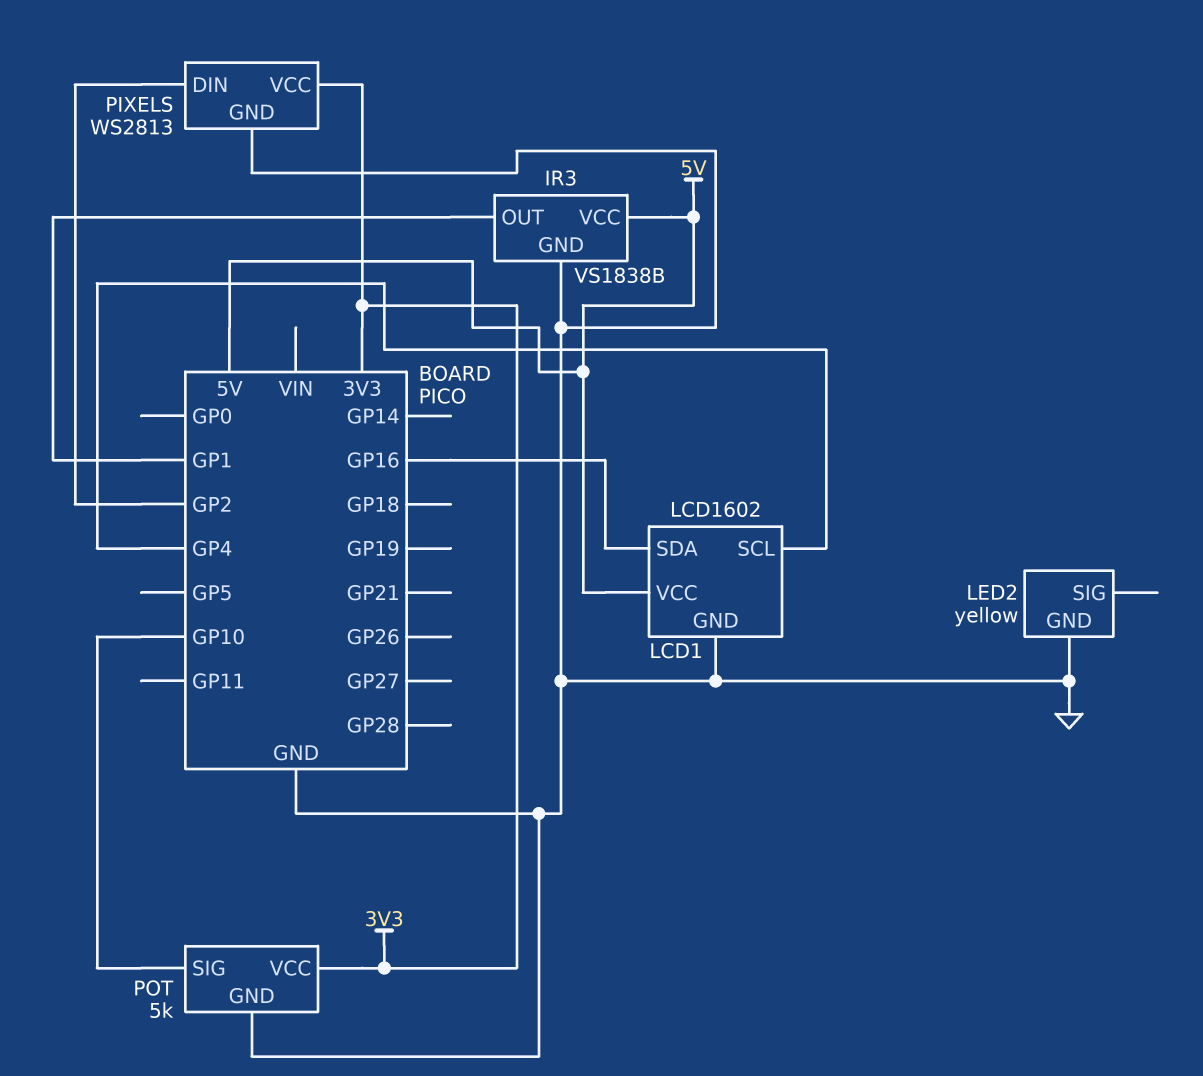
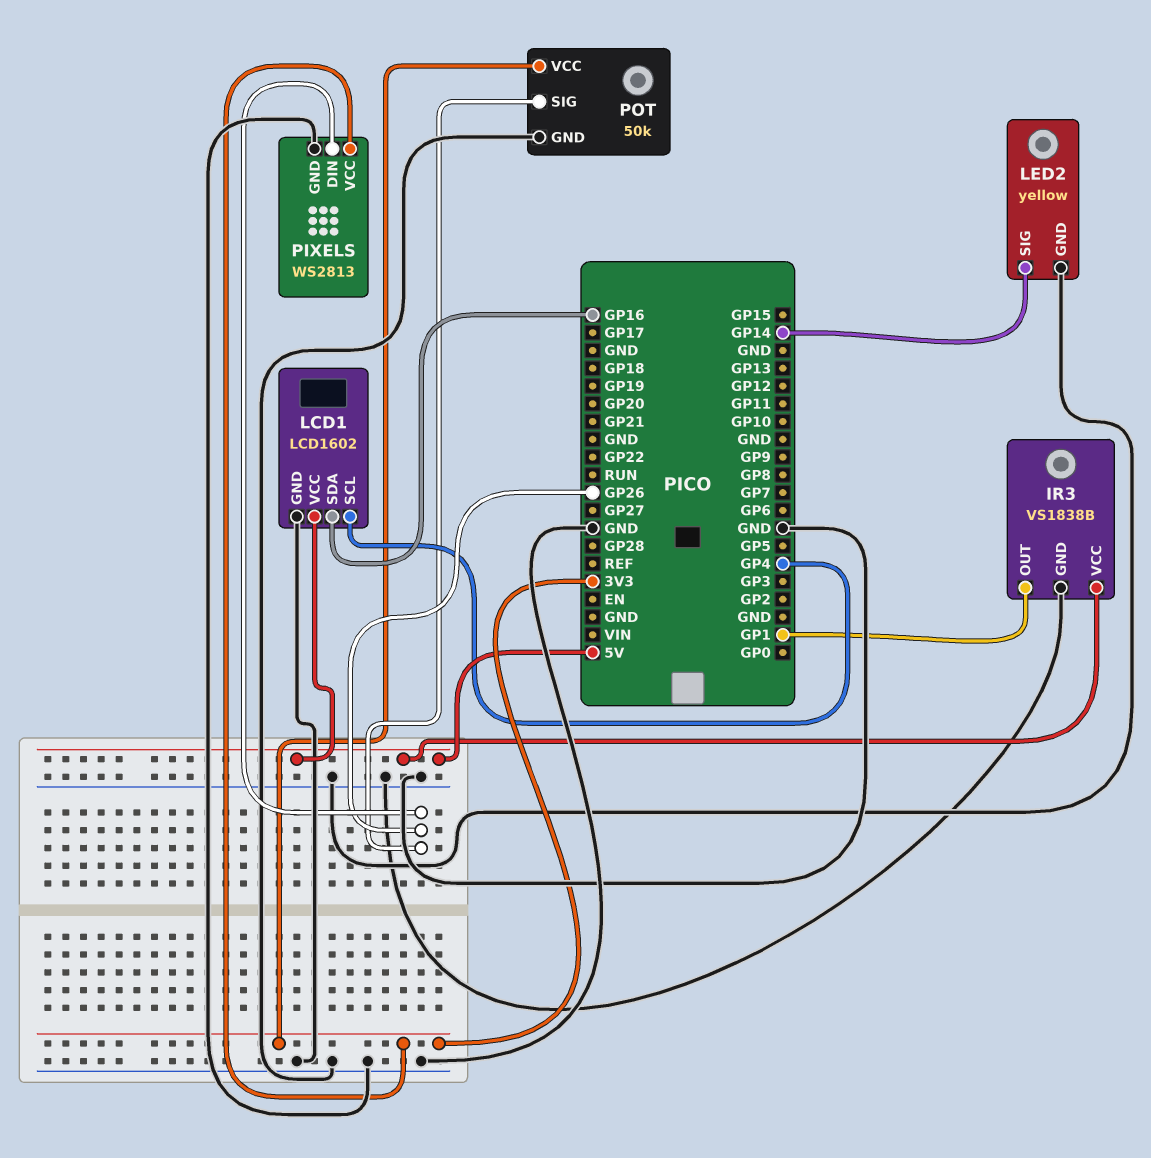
LED2 pin SIG: none -> GP14
PIXELS pin DIN: GP2 -> GP26
POT: 5k -> 50k
POT pin SIG: GP10 -> GP26

